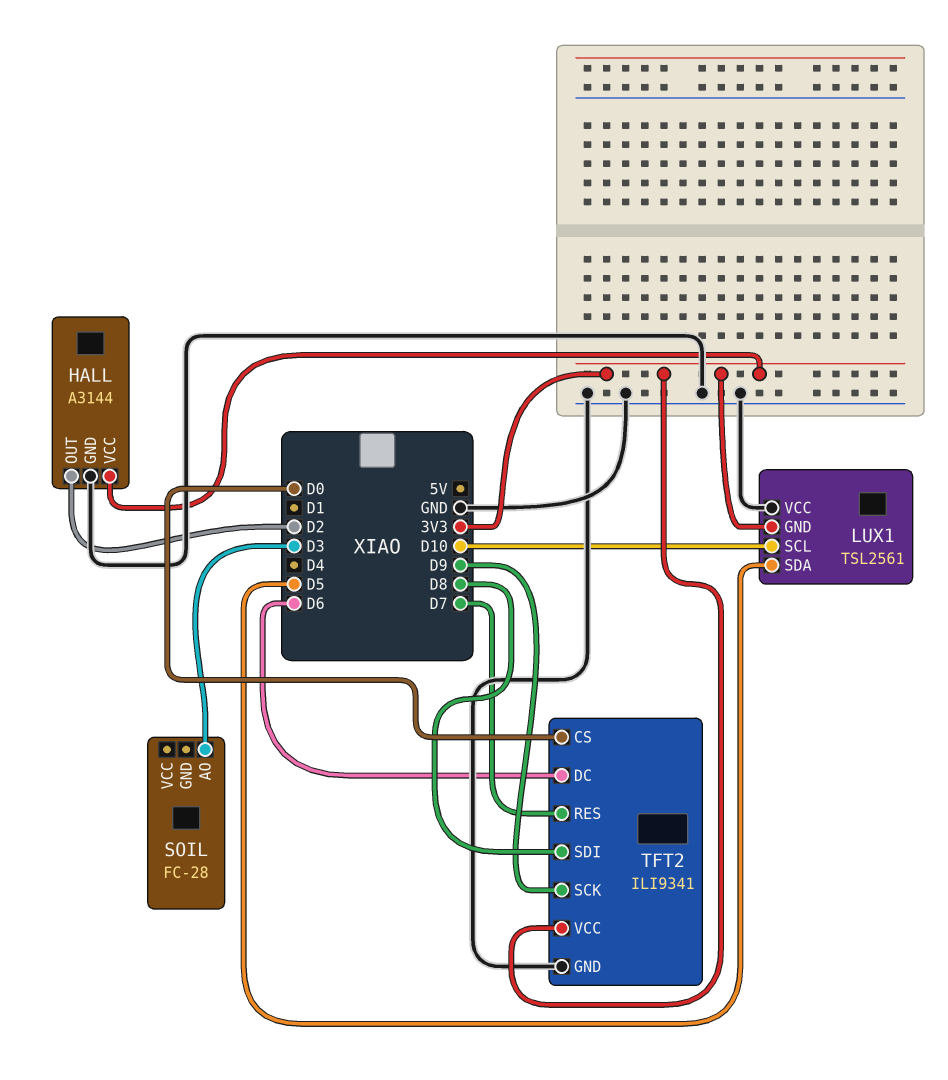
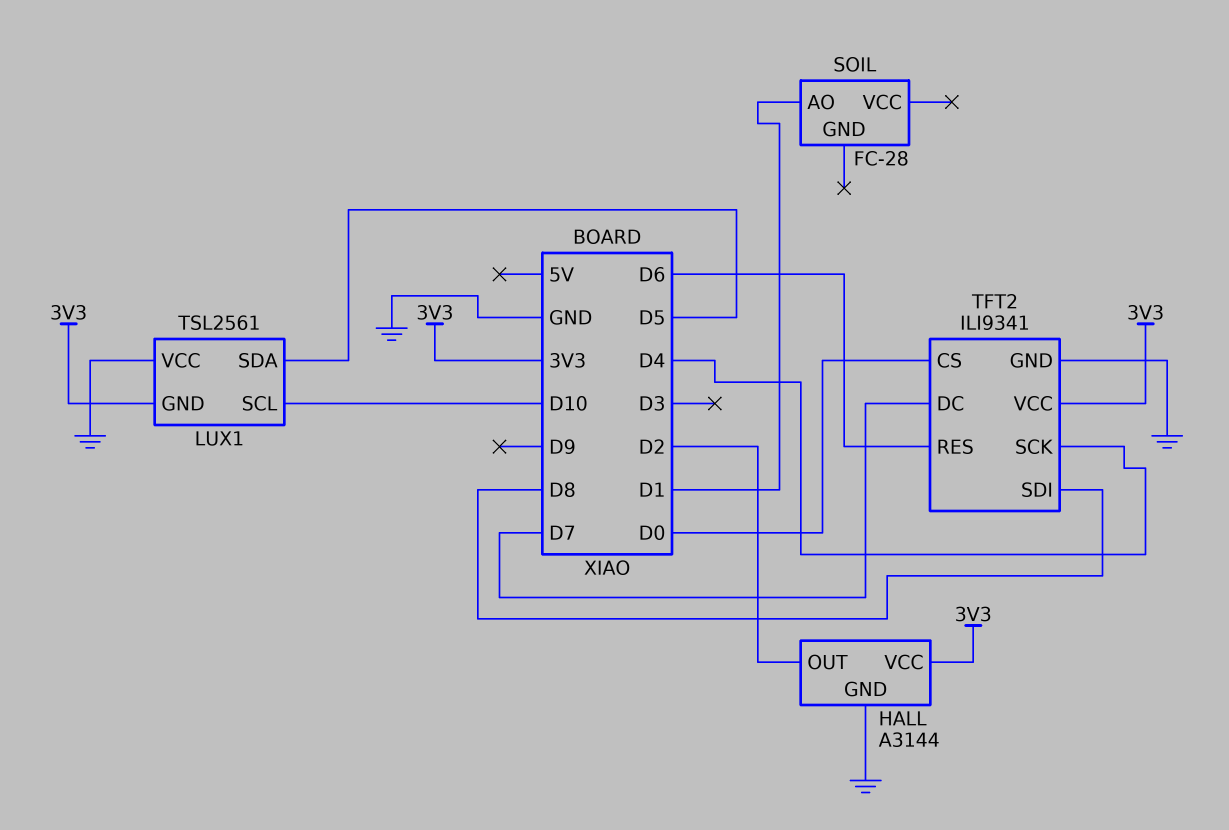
SOIL pin AO: D3 -> D1
TFT2 pin DC: D6 -> D7
TFT2 pin RES: D7 -> D6
TFT2 pin SCK: D9 -> D4

